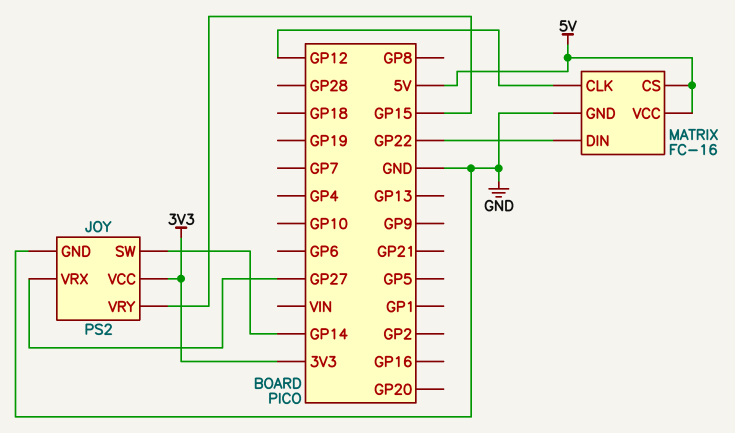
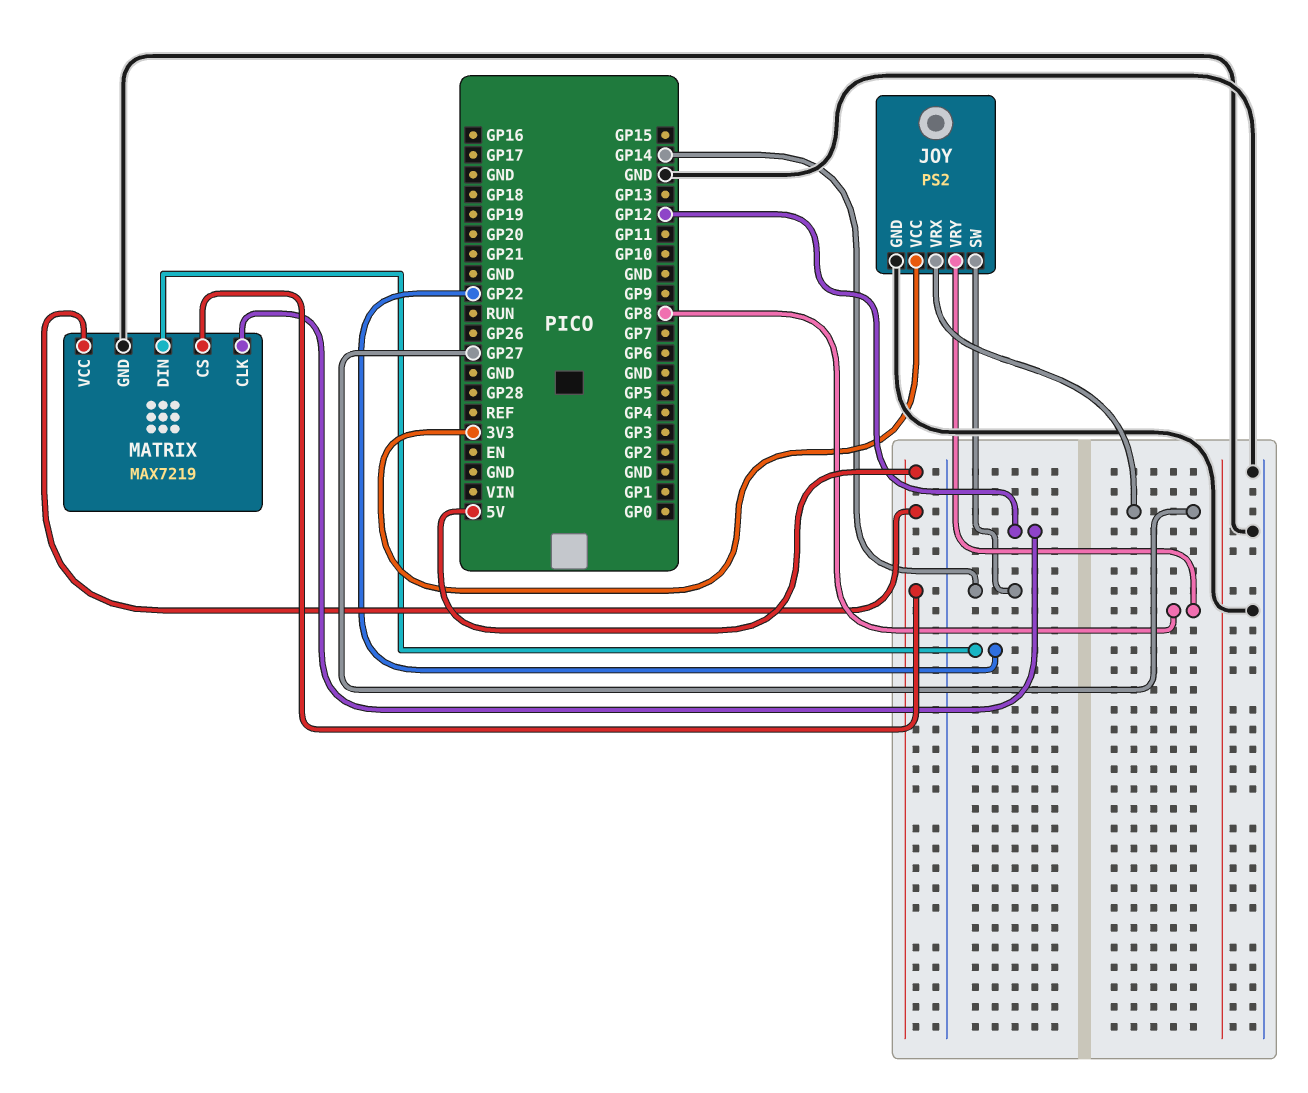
JOY pin VRY: GP15 -> GP8
MATRIX: FC-16 -> MAX7219

